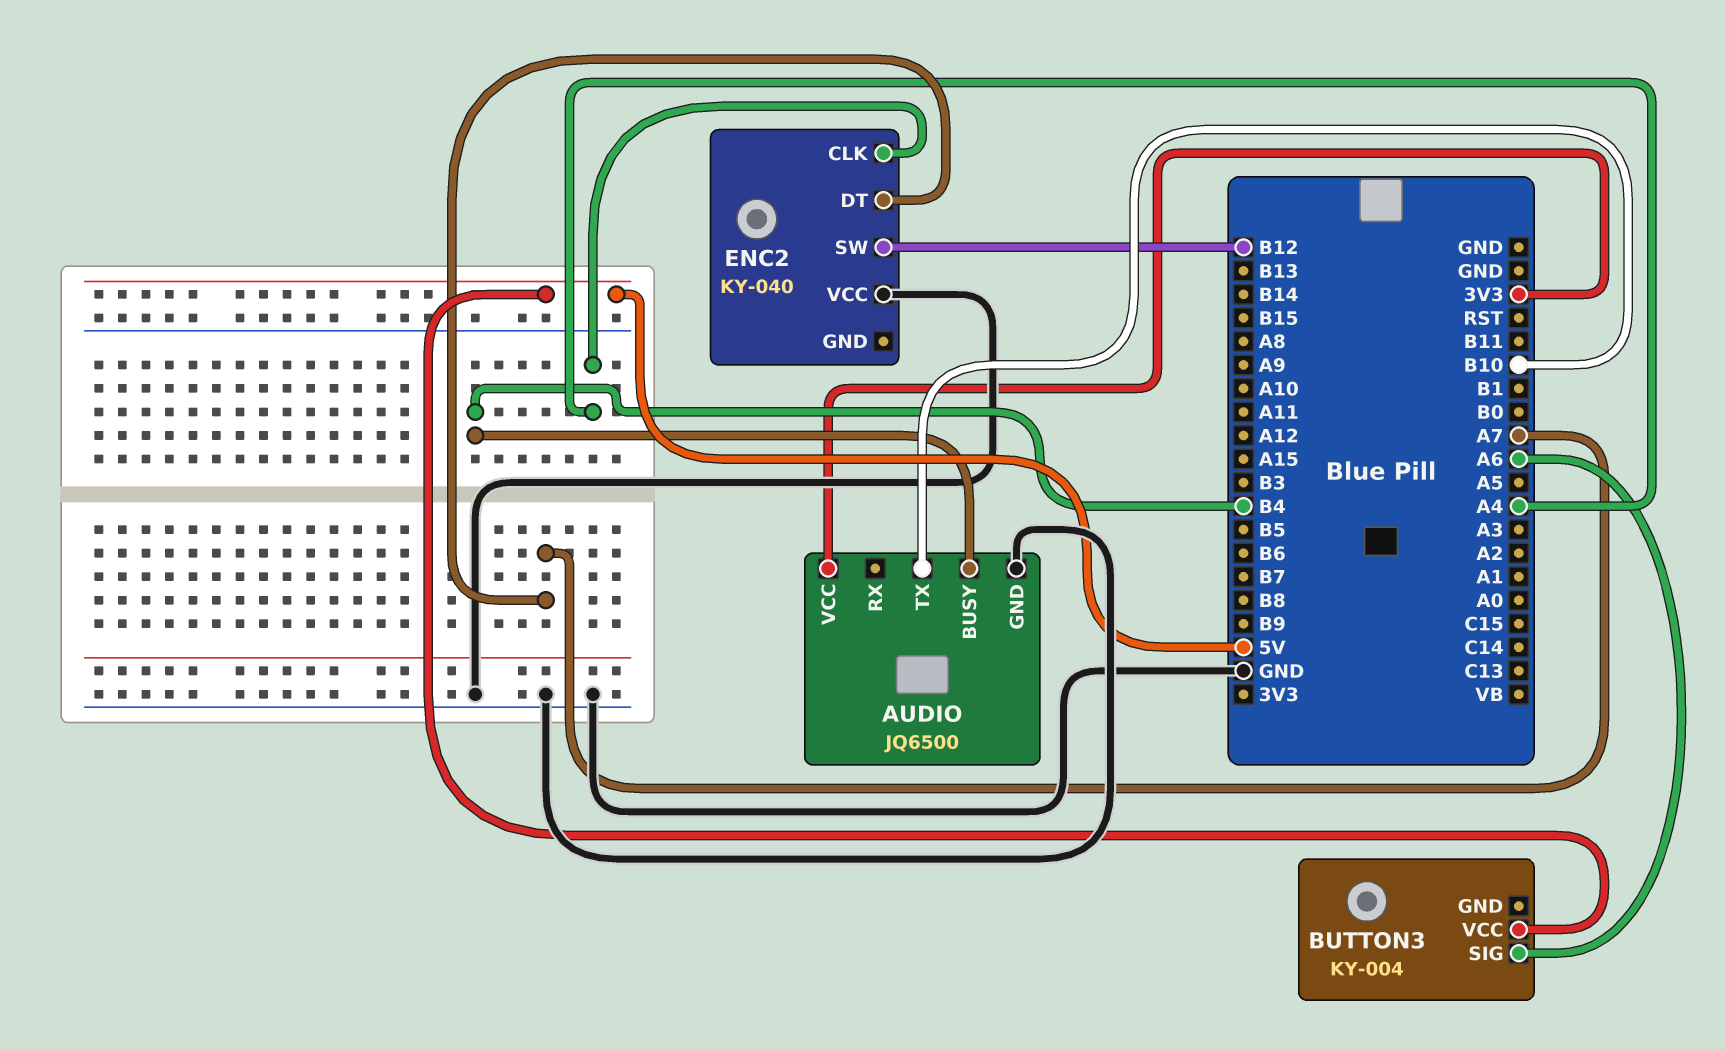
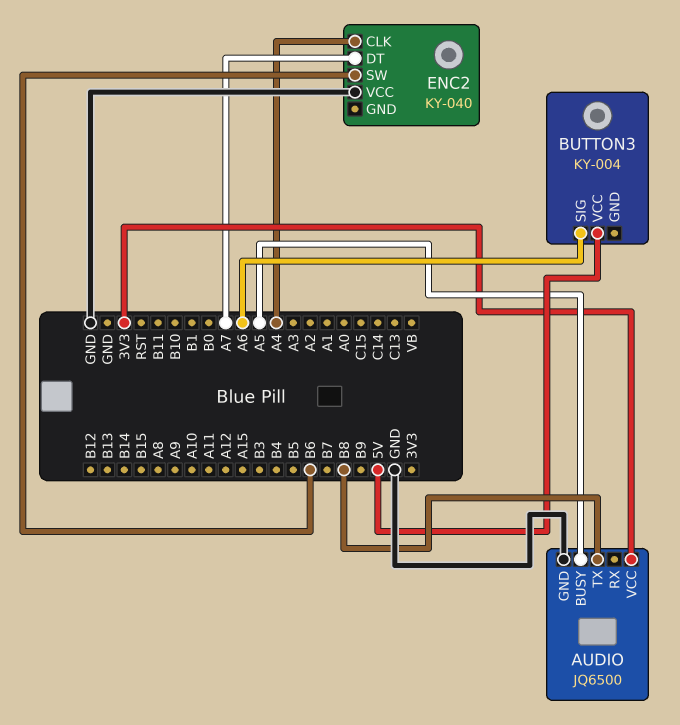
AUDIO pin BUSY: B4 -> A5
AUDIO pin TX: B10 -> B8
ENC2 pin SW: B12 -> B6

